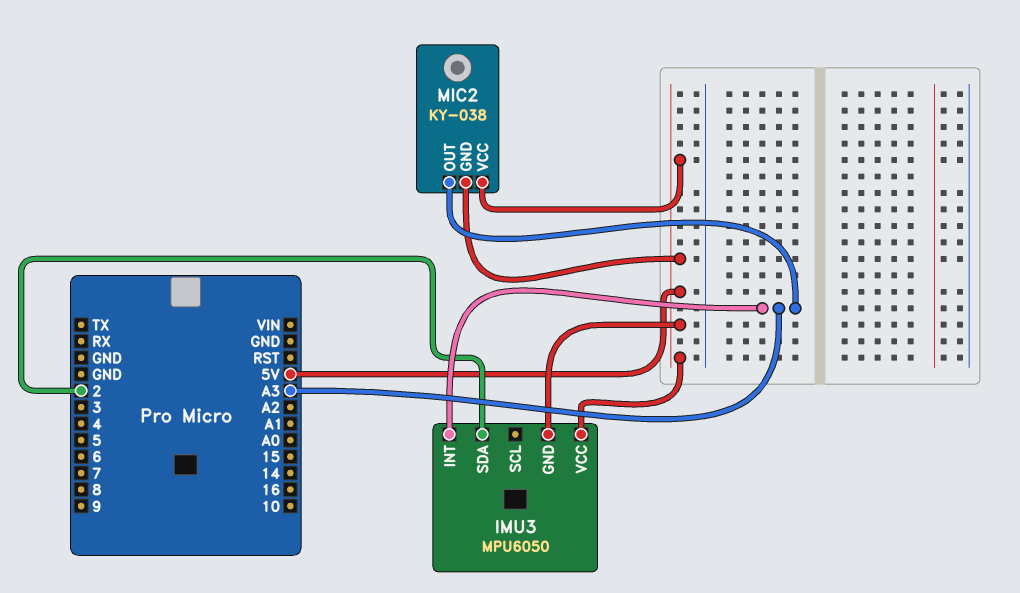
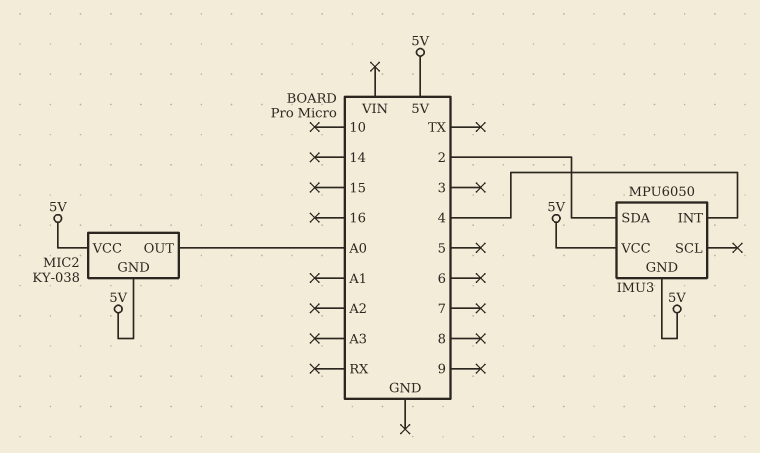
IMU3 pin INT: A3 -> 4
MIC2 pin OUT: A3 -> A0

